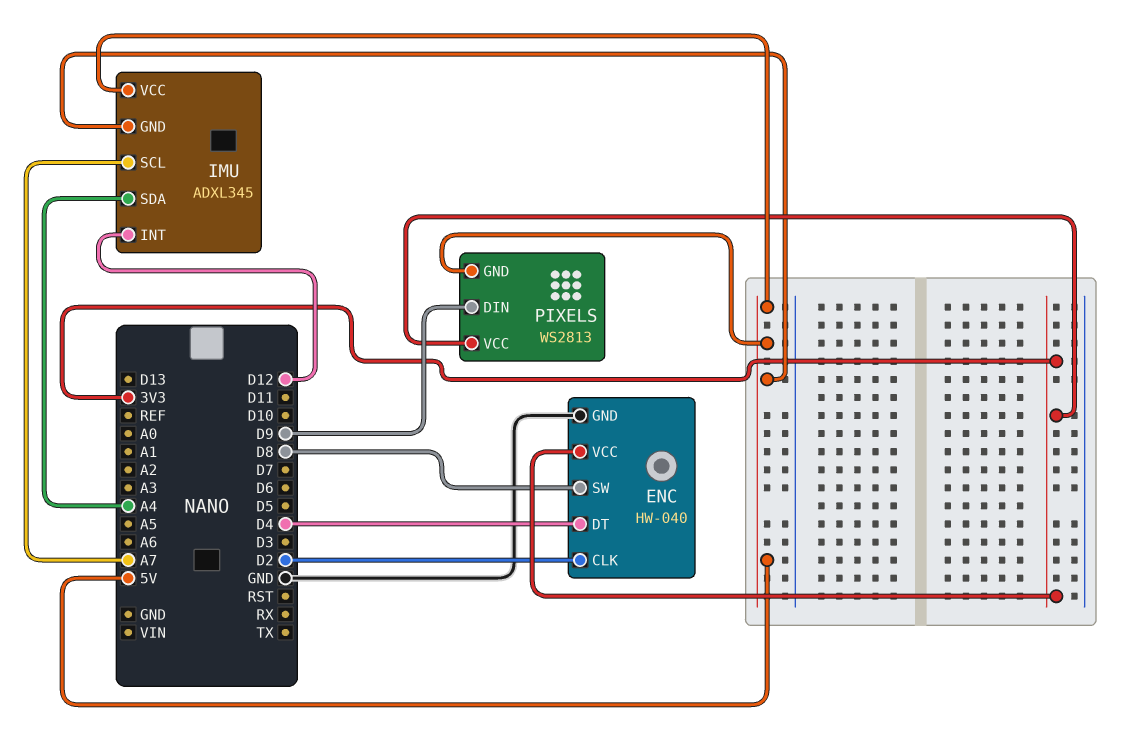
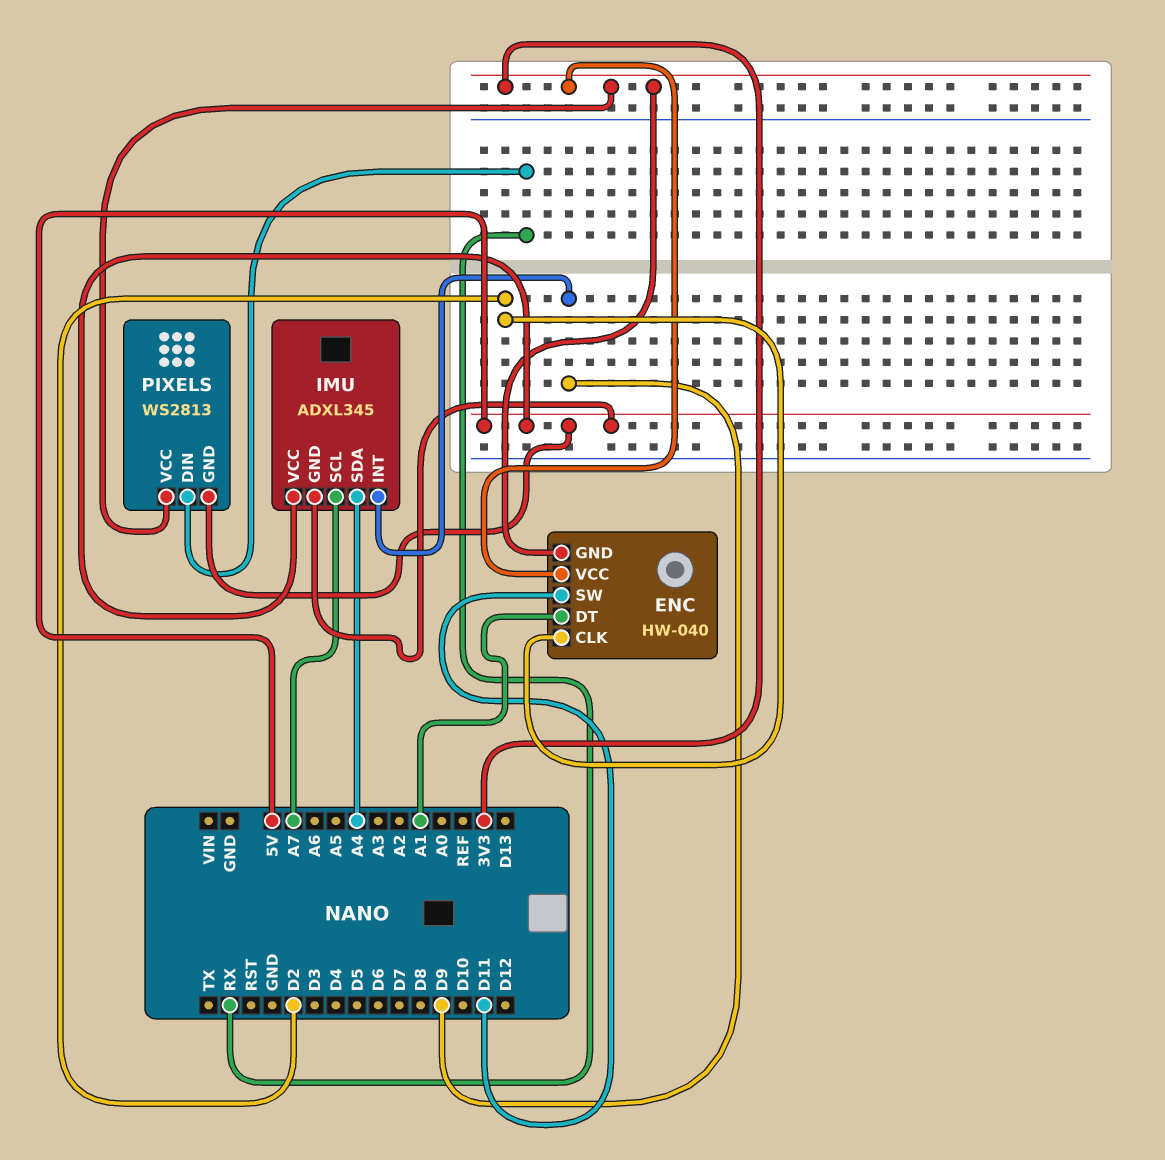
ENC pin DT: D4 -> A1
ENC pin GND: GND -> 3V3
ENC pin SW: D8 -> D11
IMU pin INT: D12 -> D9
PIXELS pin DIN: D9 -> RX

